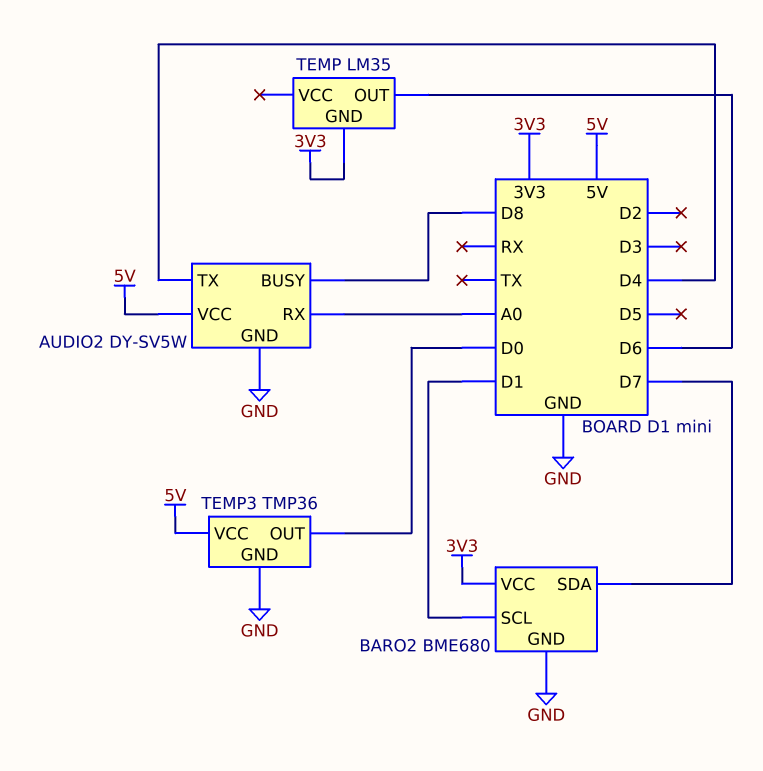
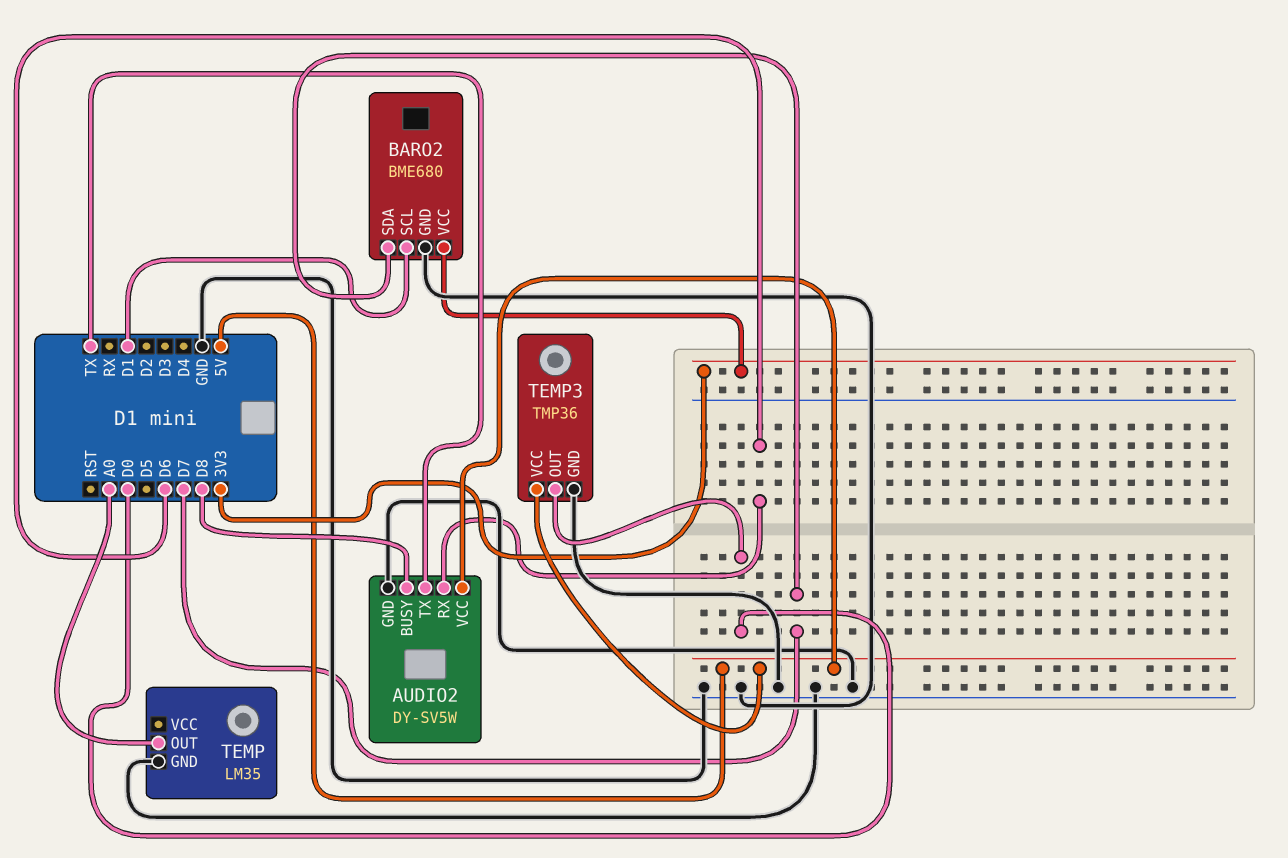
AUDIO2 pin RX: A0 -> D6
AUDIO2 pin TX: D4 -> TX
TEMP pin GND: 3V3 -> GND
TEMP pin OUT: D6 -> A0

